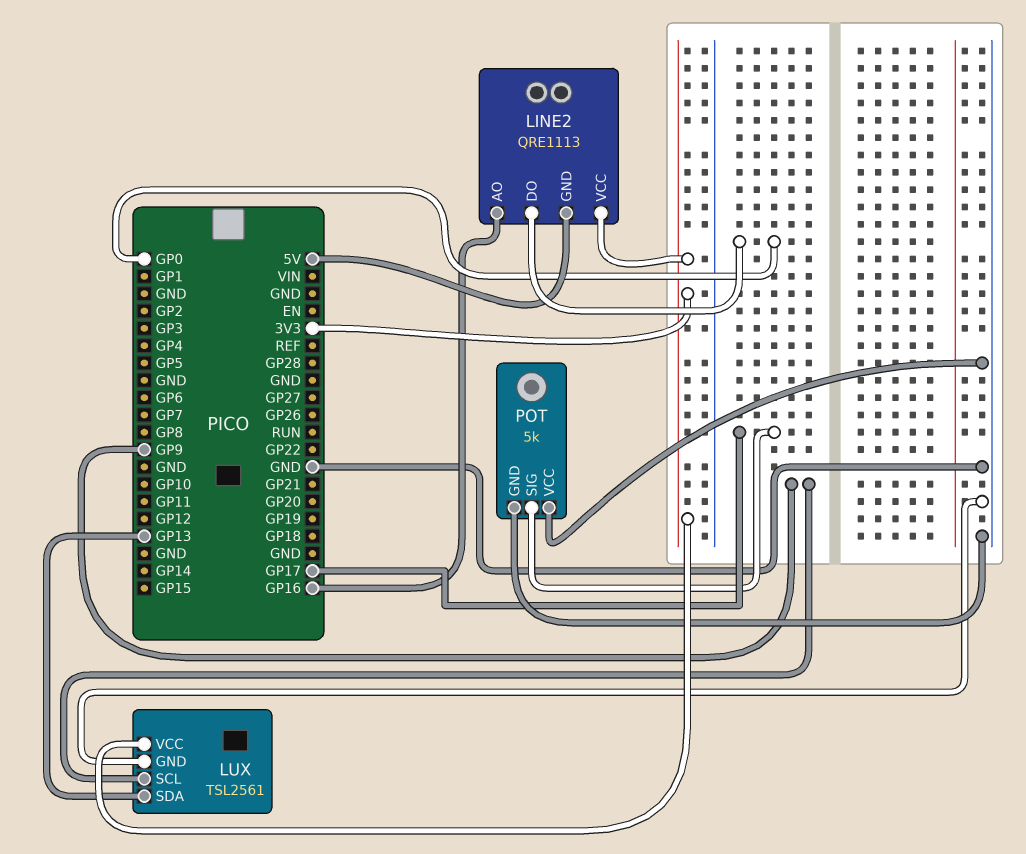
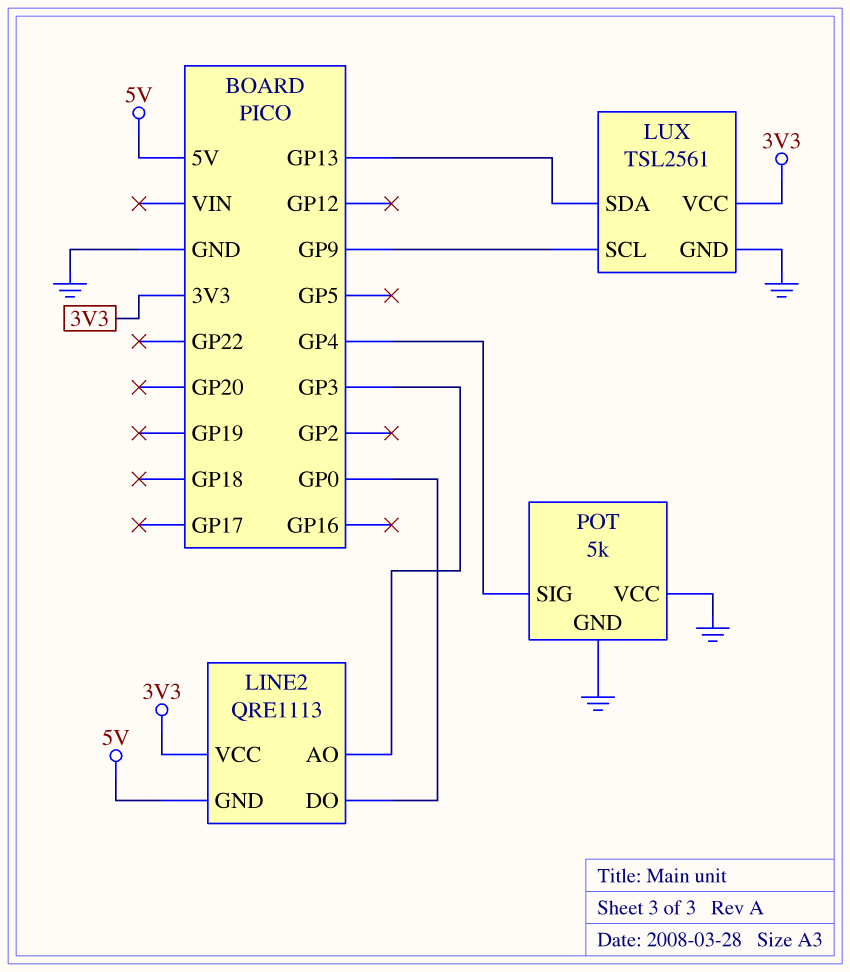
LINE2 pin AO: GP16 -> GP3
POT pin SIG: GP17 -> GP4

